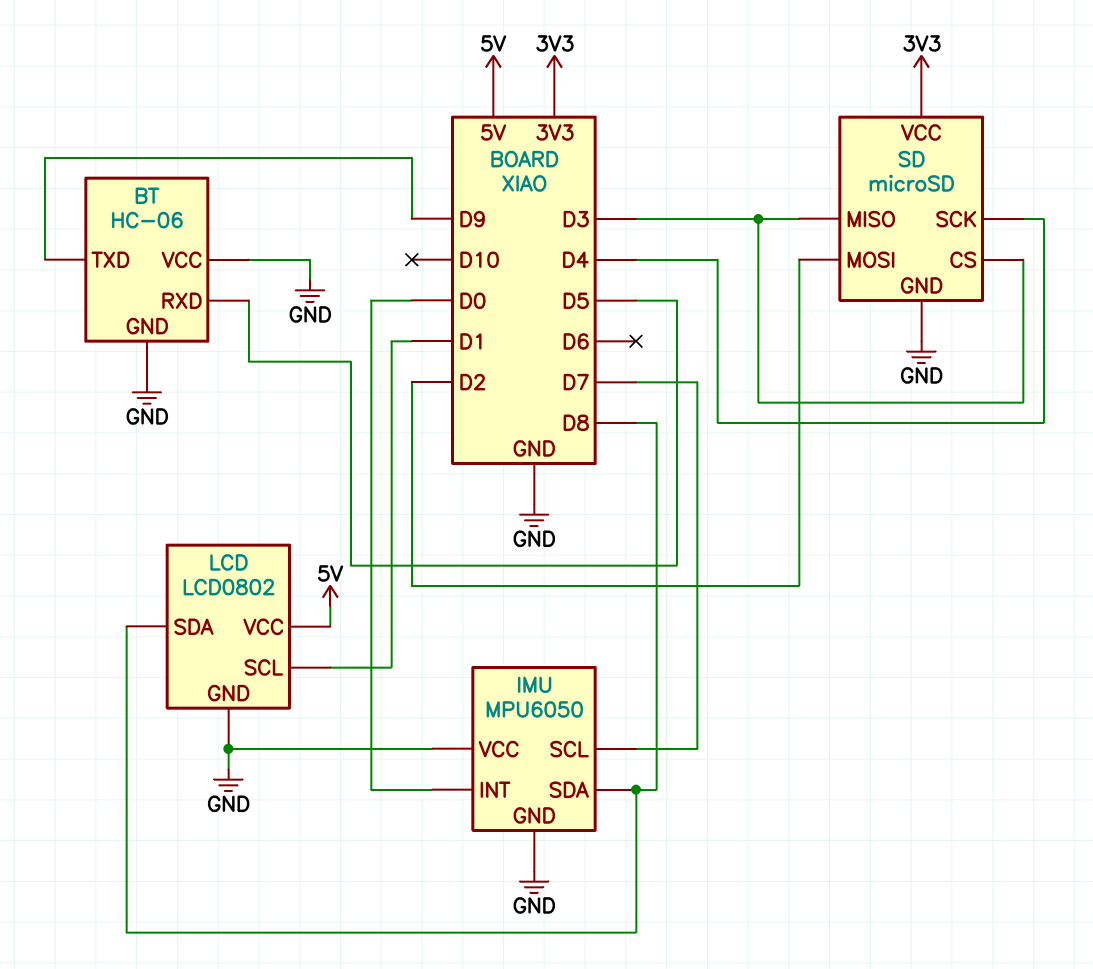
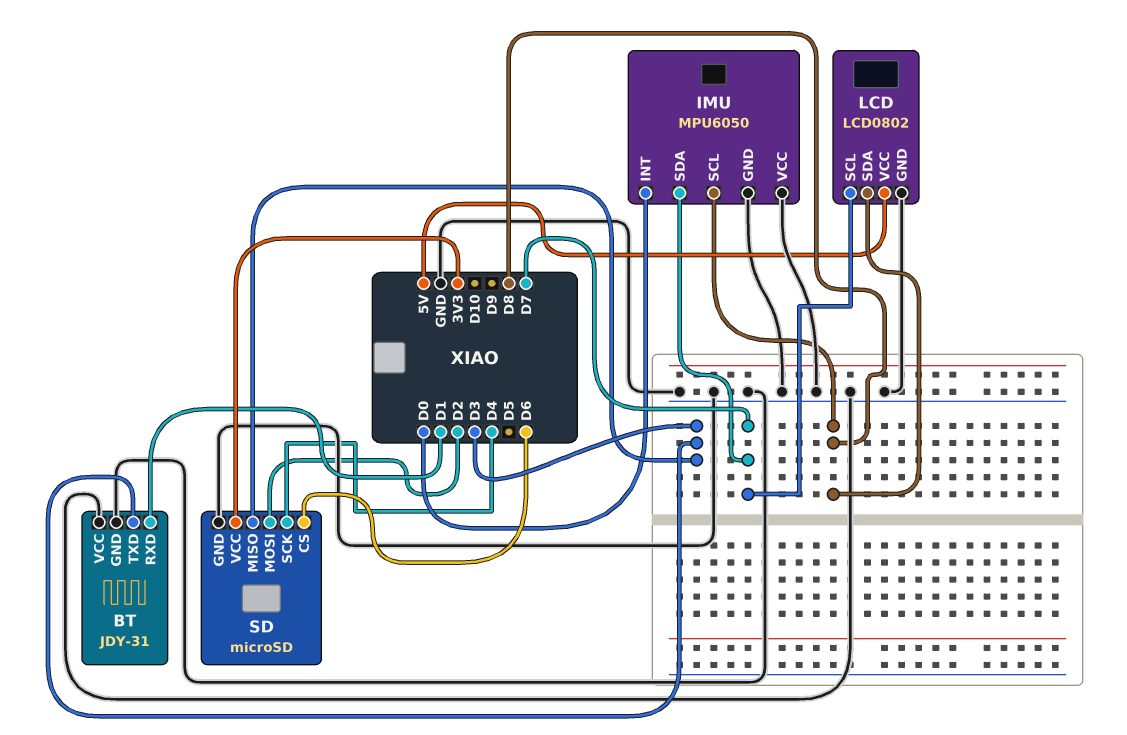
BT: HC-06 -> JDY-31
BT pin RXD: D5 -> D1
BT pin TXD: D9 -> D3
IMU pin SCL: D7 -> D8
IMU pin SDA: D8 -> D7
LCD pin SCL: D1 -> D7
SD pin CS: D3 -> D6

